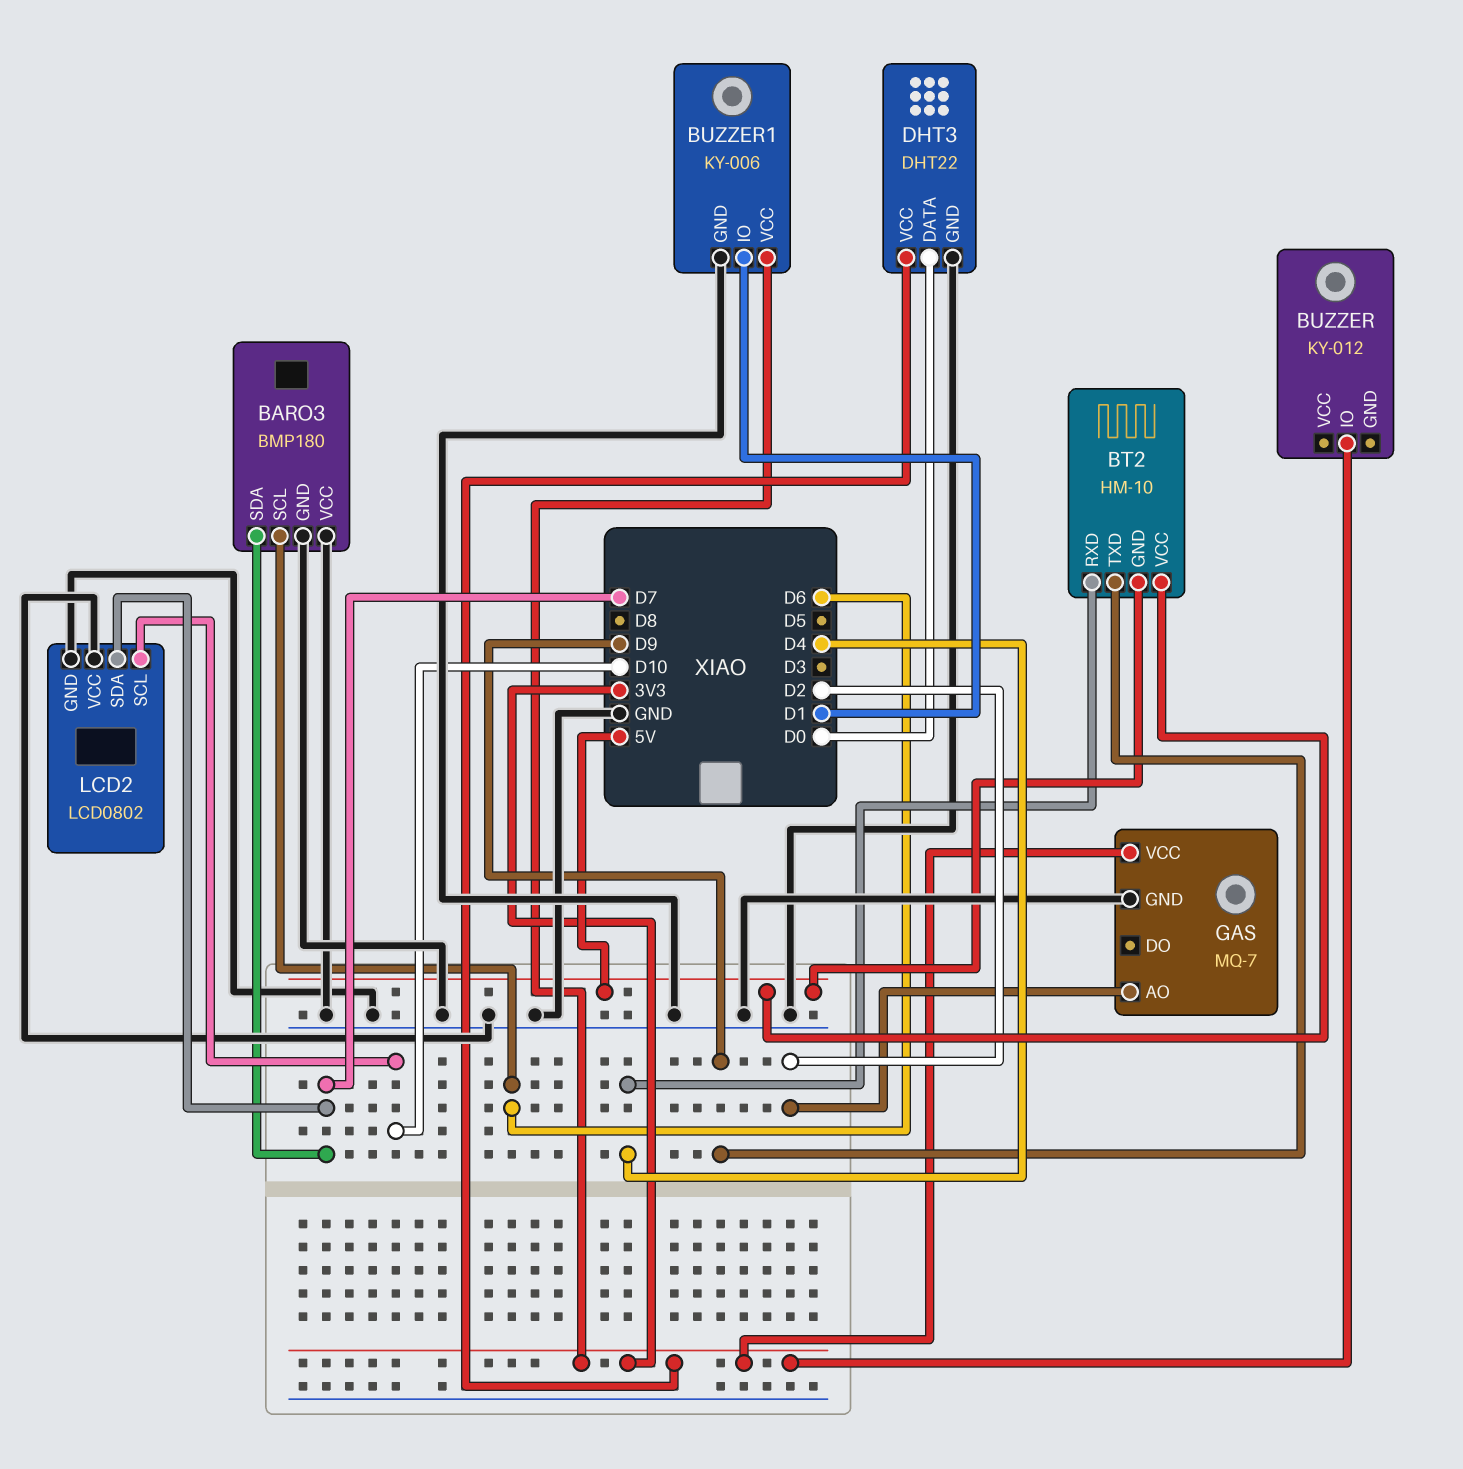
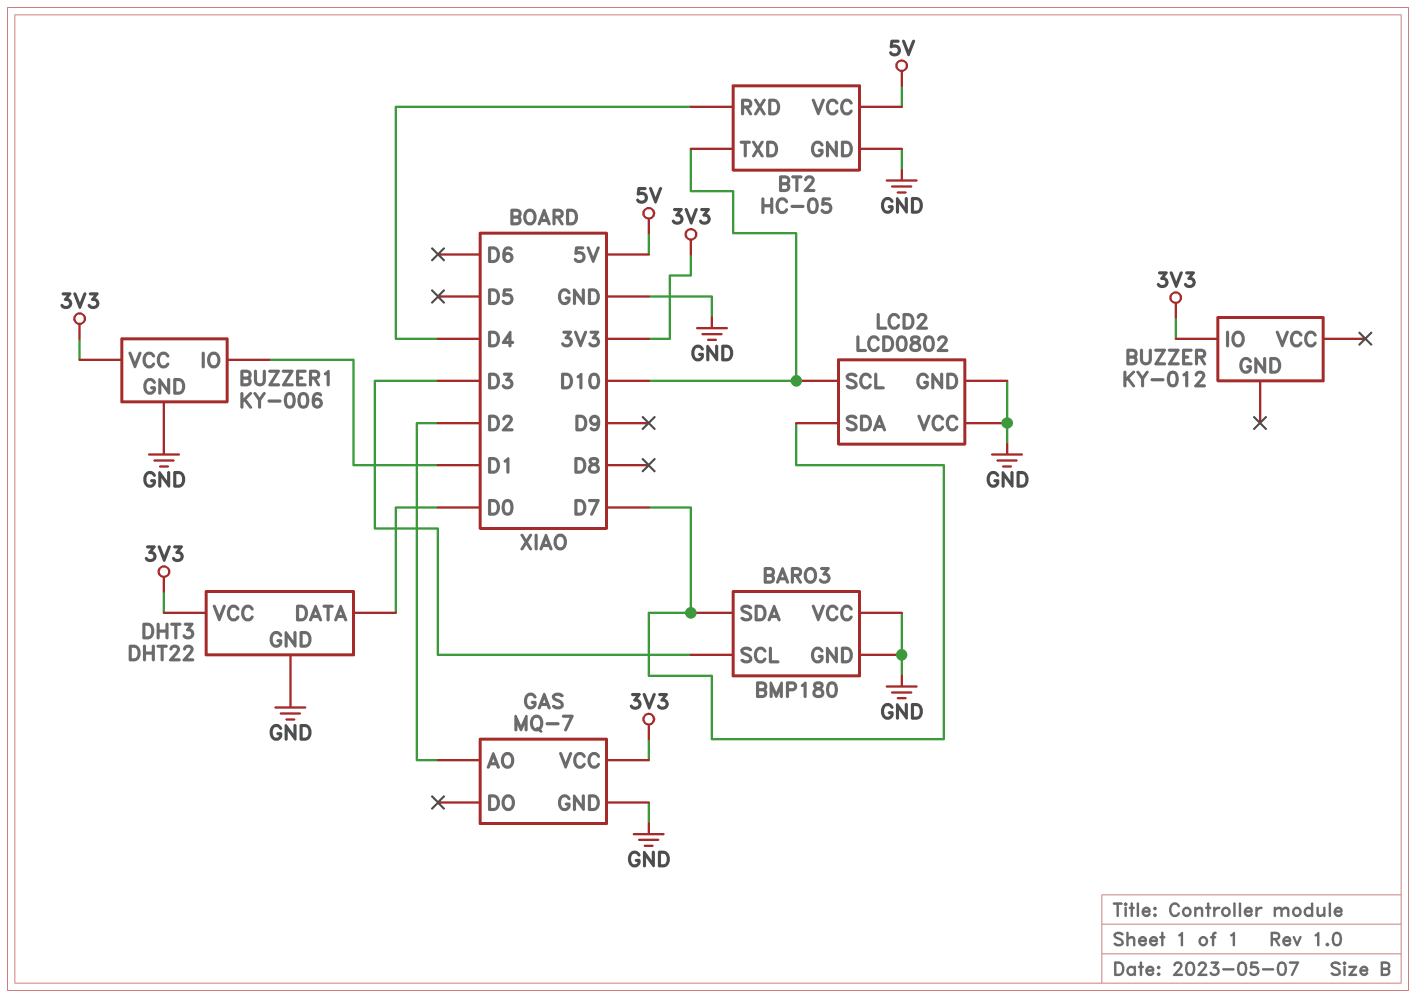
BARO3 pin SCL: D6 -> D3
BT2: HM-10 -> HC-05
BT2 pin GND: 5V -> GND
BT2 pin TXD: D9 -> D10

